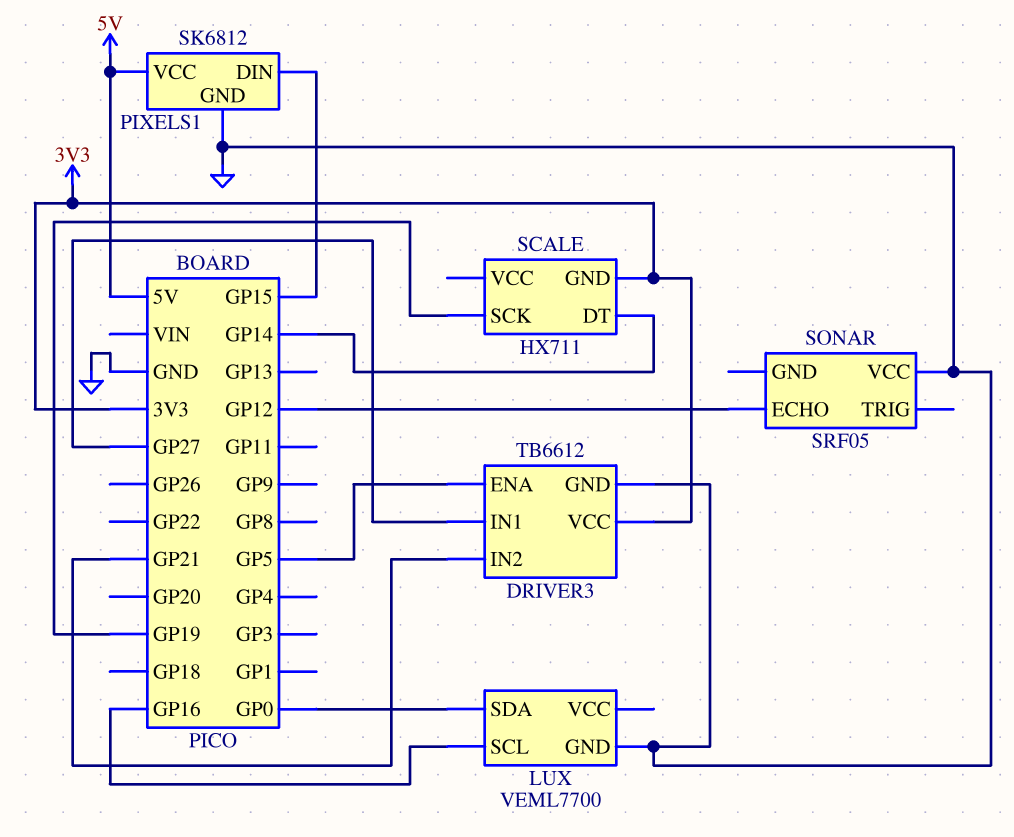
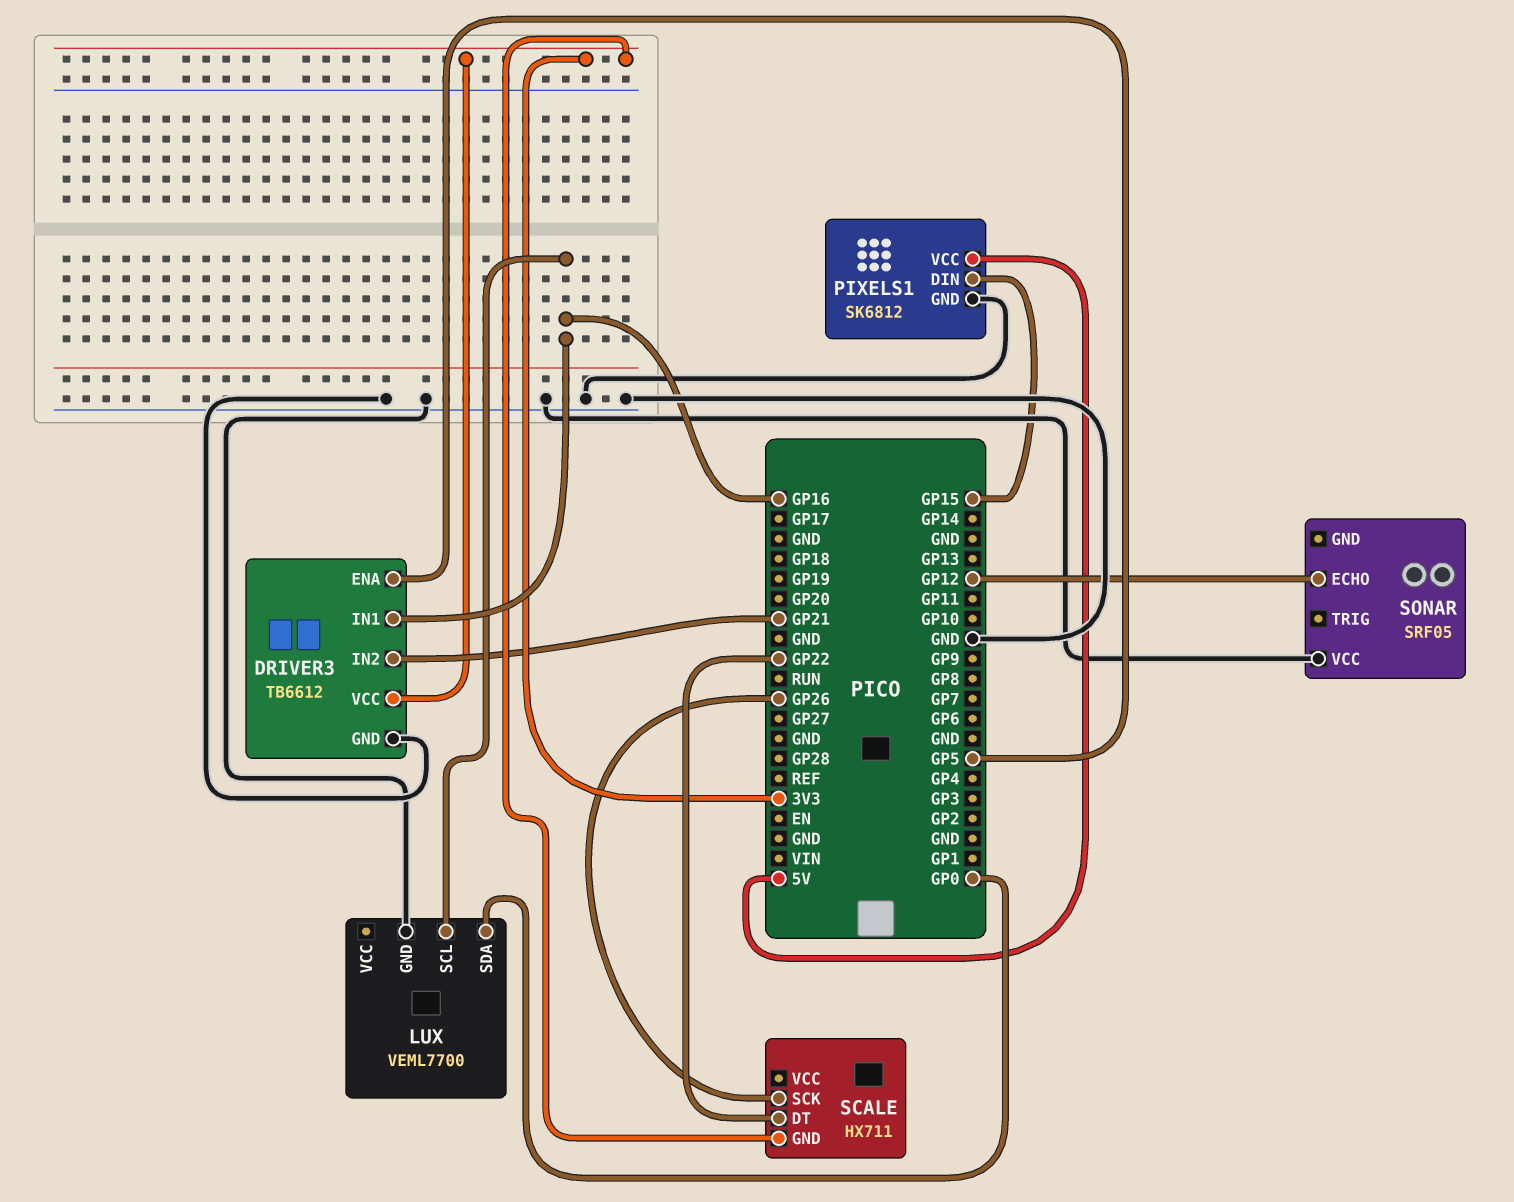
DRIVER3 pin IN1: GP27 -> GP16
SCALE pin DT: GP14 -> GP22
SCALE pin SCK: GP19 -> GP26

